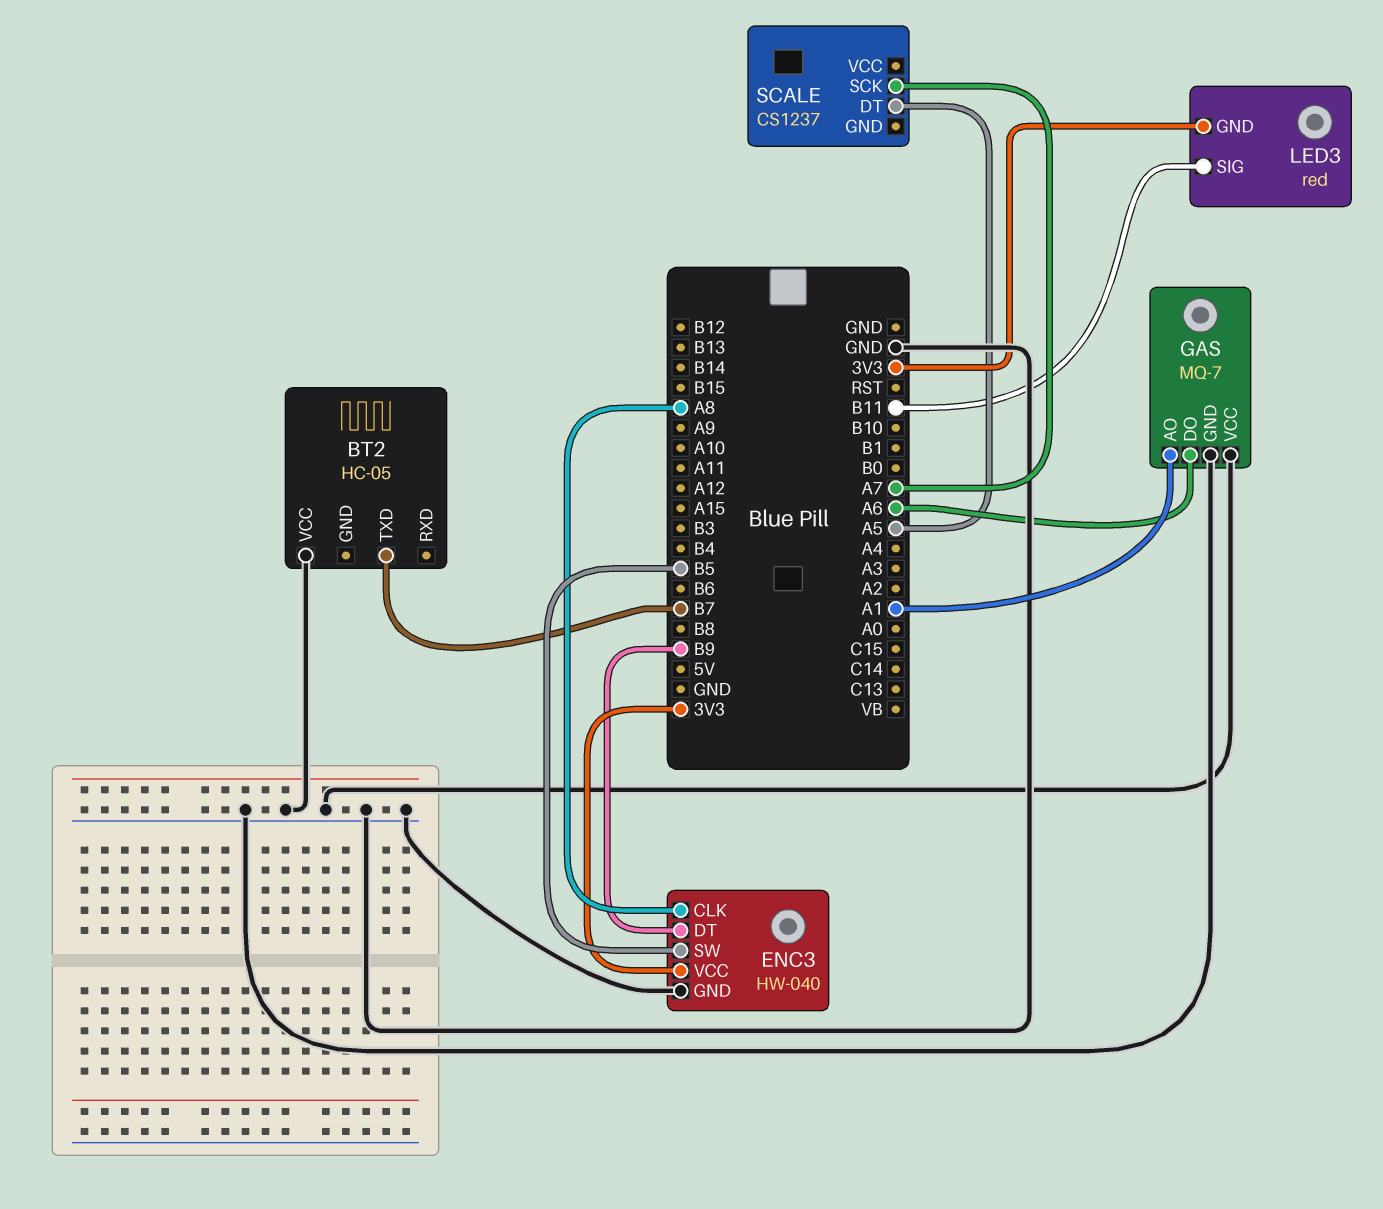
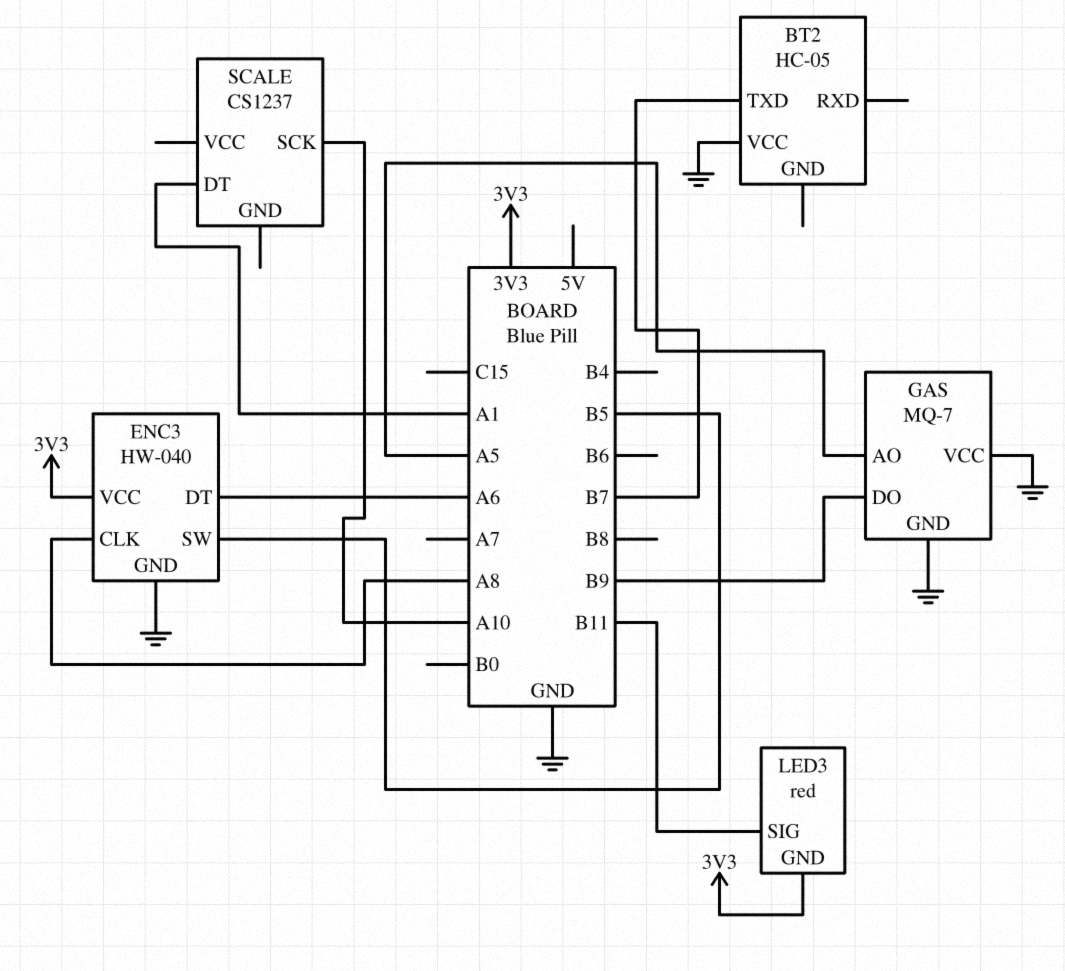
ENC3 pin DT: B9 -> A6
GAS pin AO: A1 -> A5
GAS pin DO: A6 -> B9
SCALE pin DT: A5 -> A1
SCALE pin SCK: A7 -> A10

